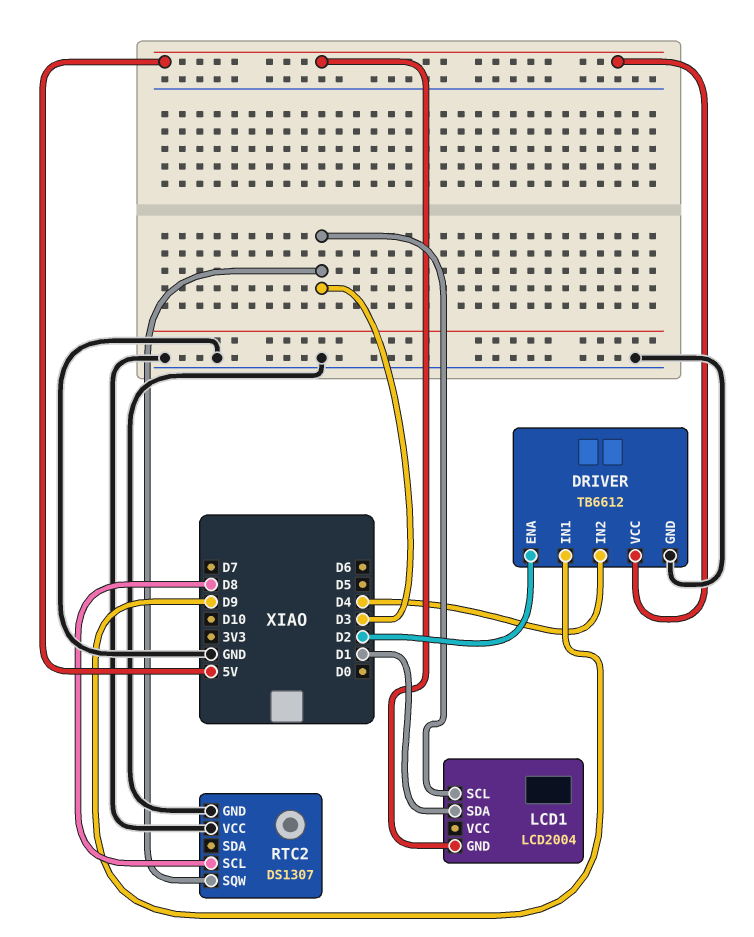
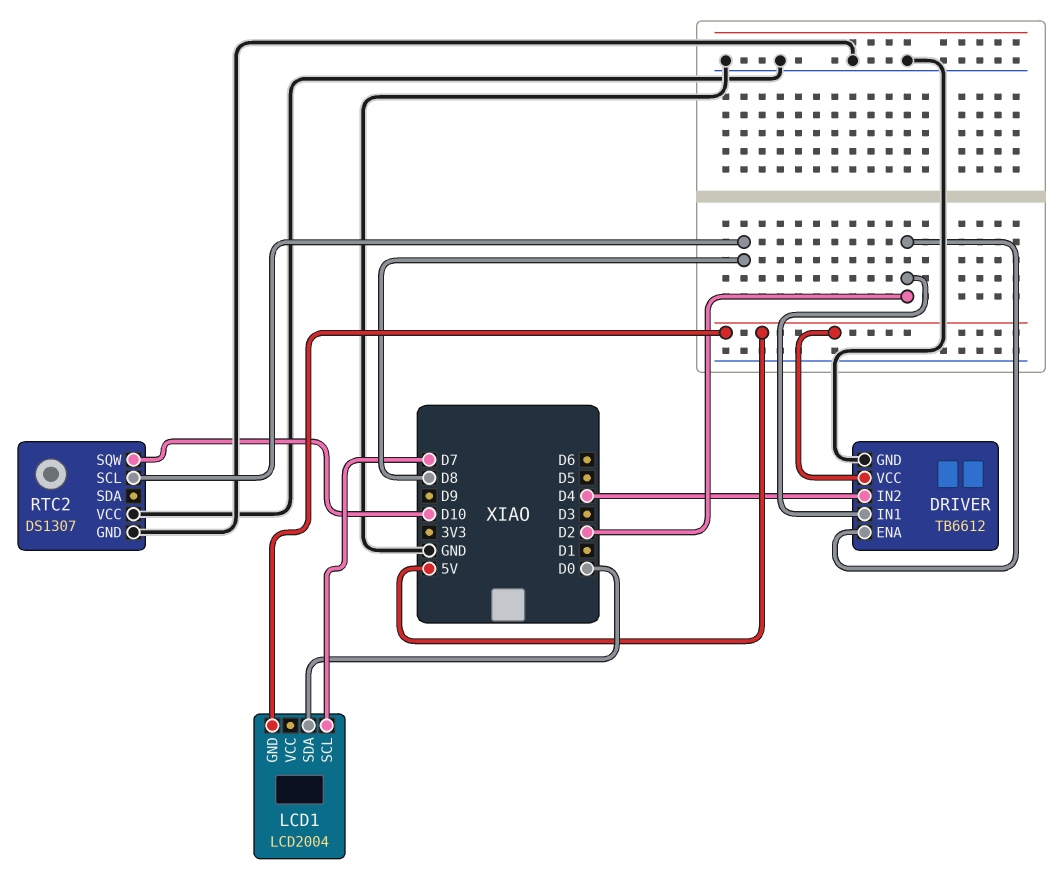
DRIVER pin IN1: D9 -> D2
LCD1 pin SCL: D3 -> D7
LCD1 pin SDA: D1 -> D0
RTC2 pin SQW: D3 -> D10

